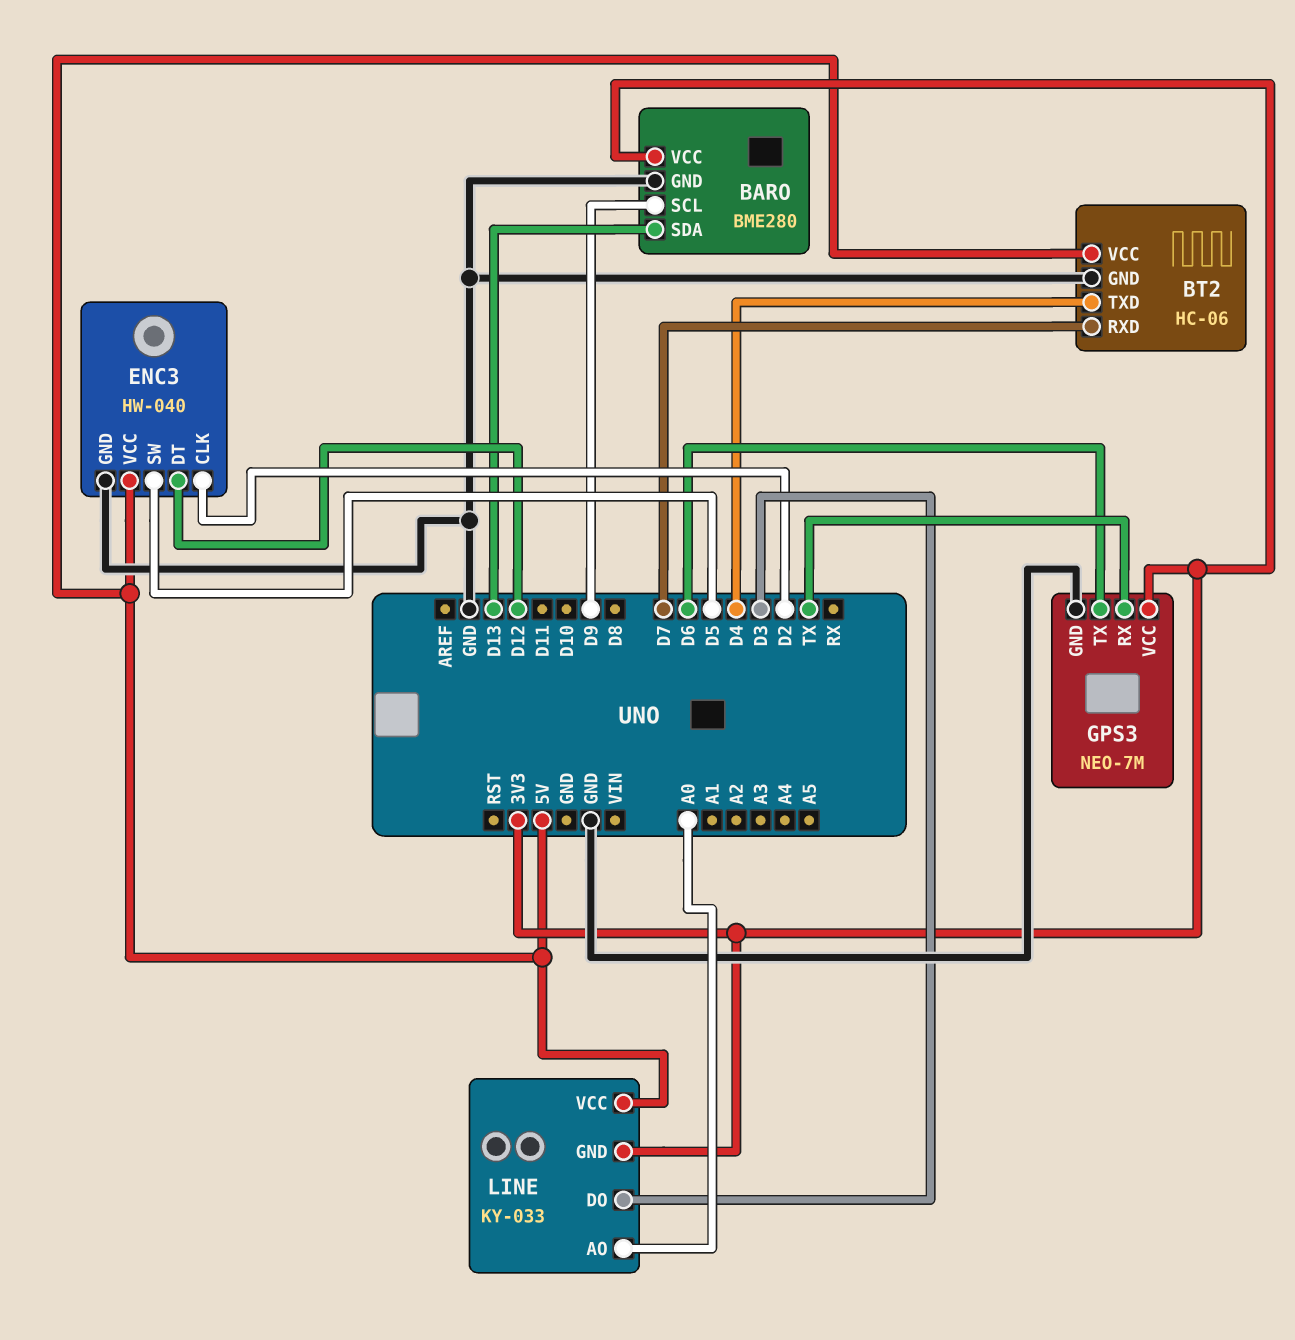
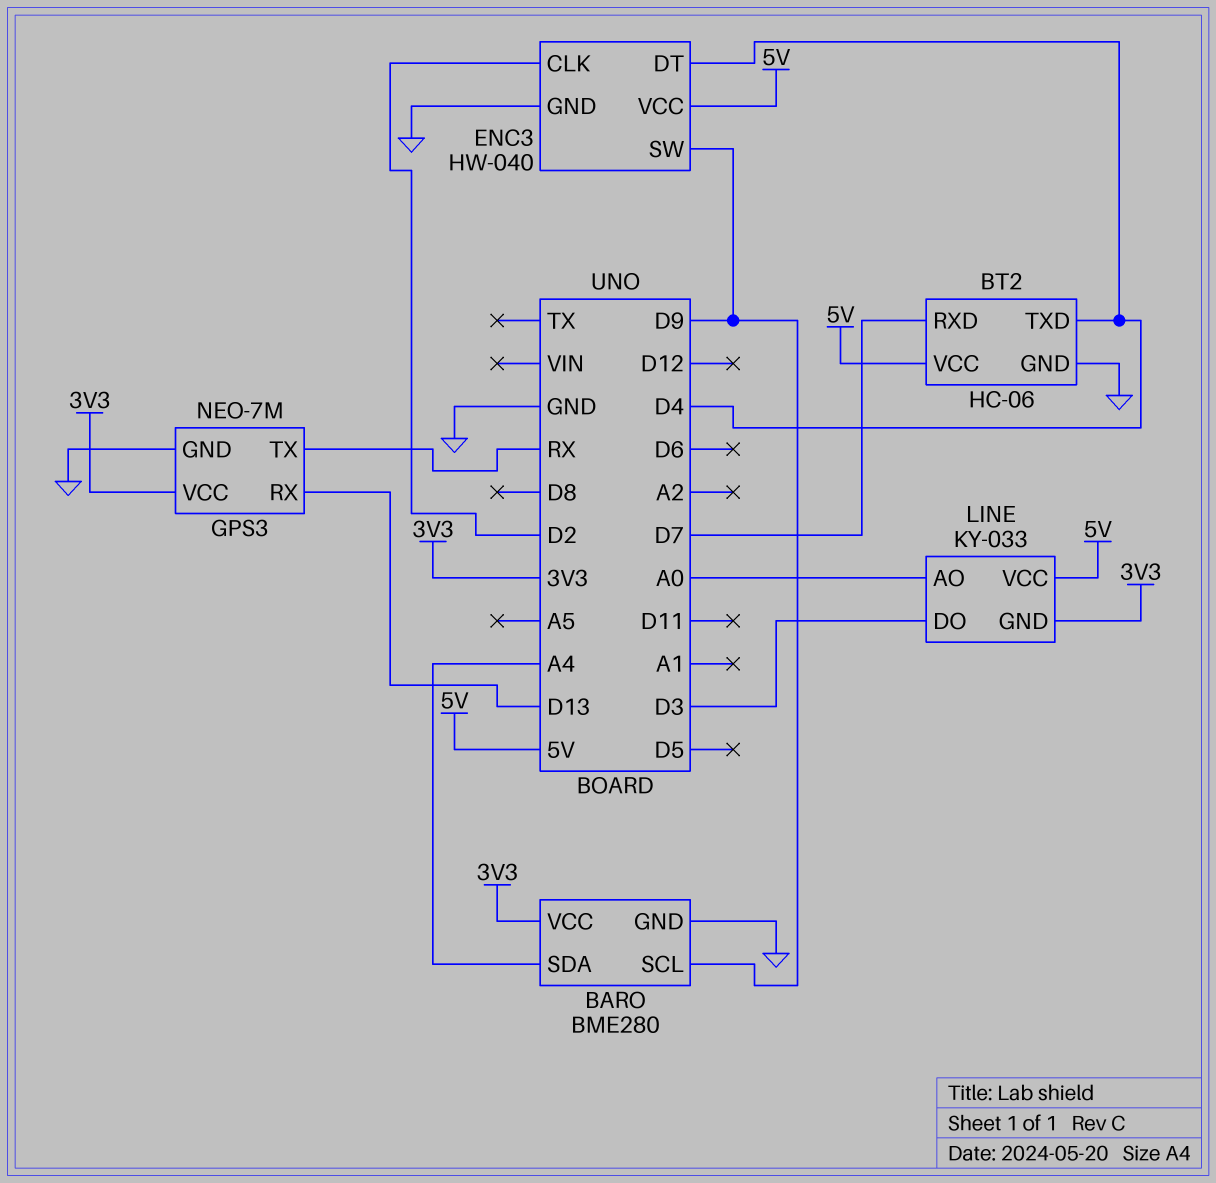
BARO pin SDA: D13 -> A4
ENC3 pin DT: D12 -> D4
ENC3 pin SW: D5 -> D9
GPS3 pin RX: TX -> D13
GPS3 pin TX: D6 -> RX

